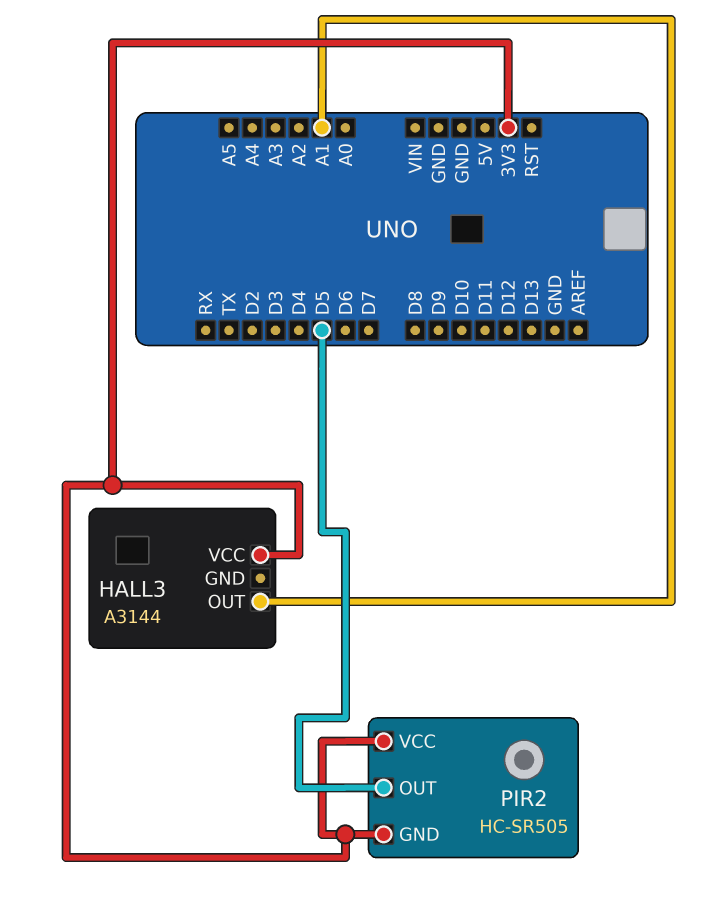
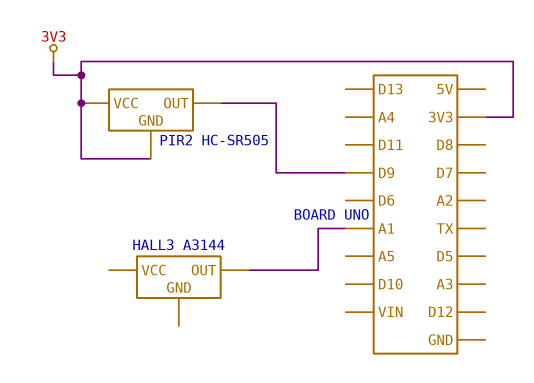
HALL3 pin VCC: 3V3 -> none
PIR2 pin OUT: D5 -> D9

